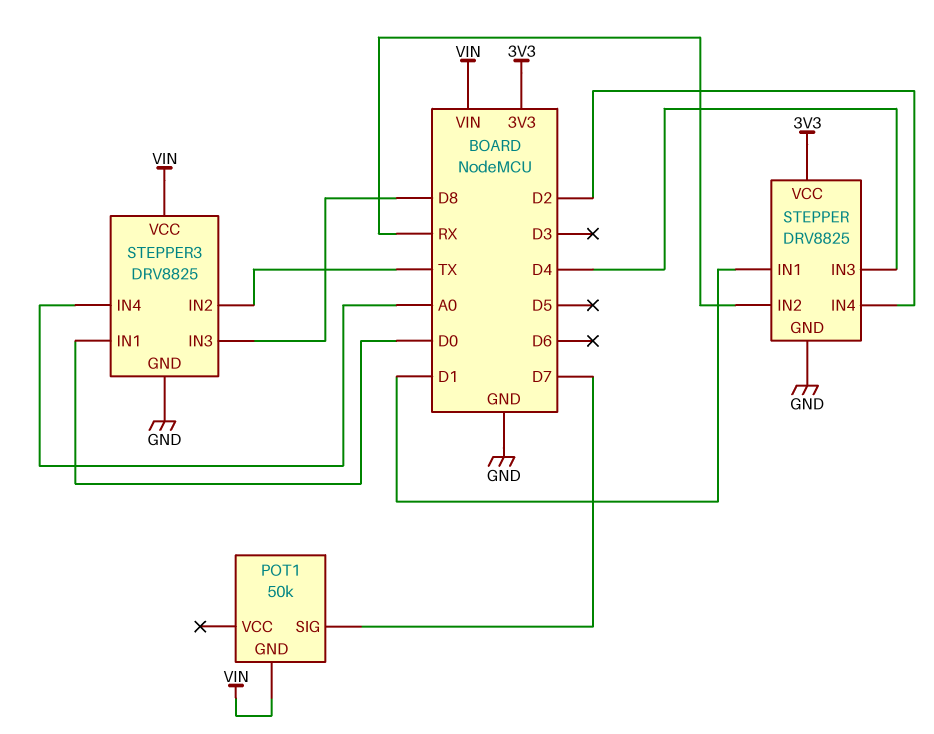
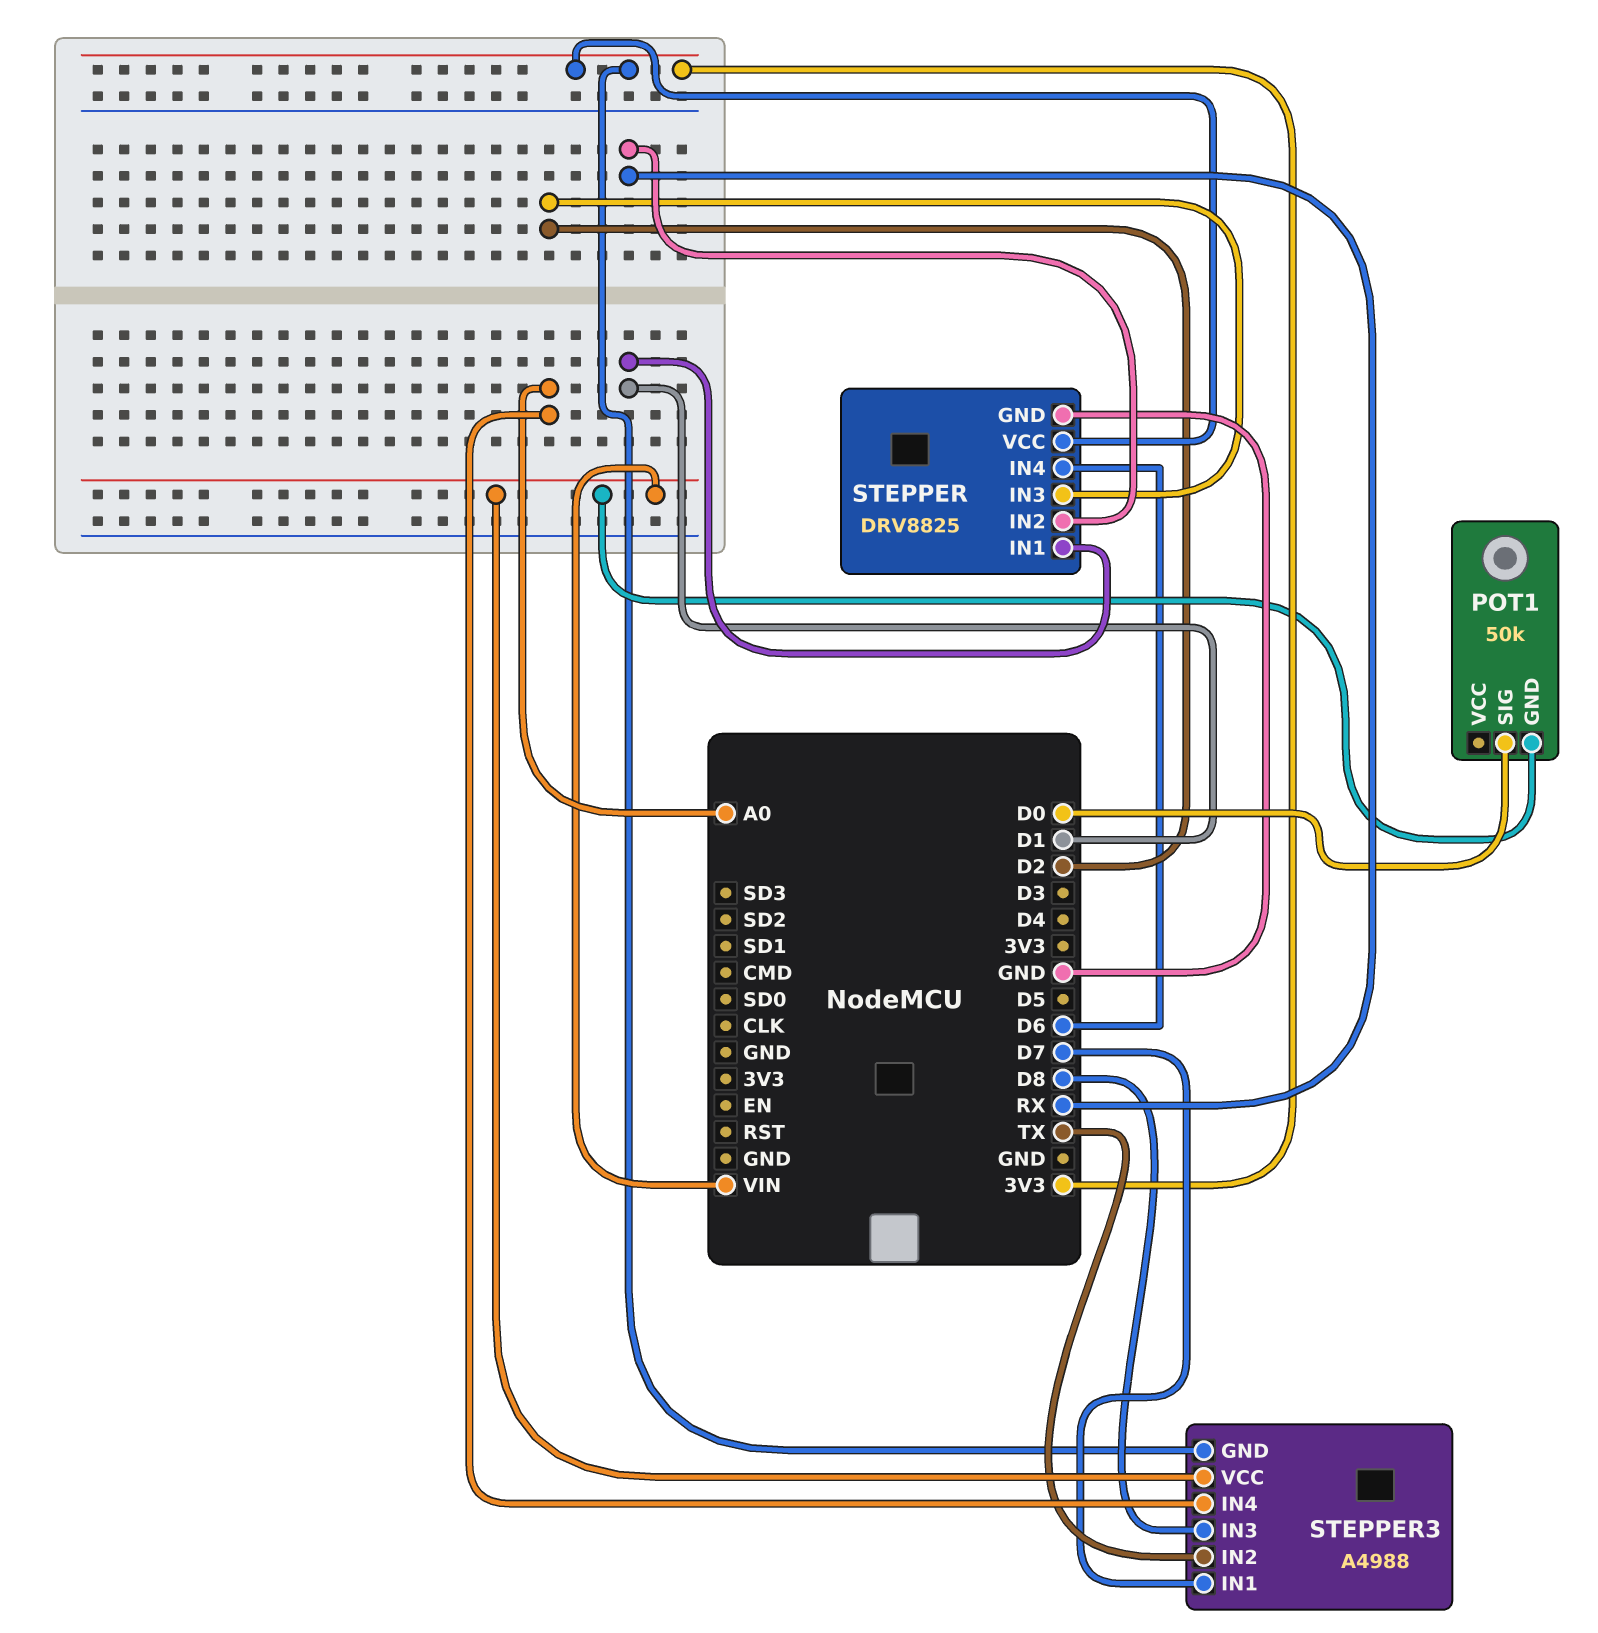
POT1 pin SIG: D7 -> D0
STEPPER pin IN3: D4 -> D2
STEPPER pin IN4: D2 -> D6
STEPPER3: DRV8825 -> A4988
STEPPER3 pin GND: GND -> 3V3
STEPPER3 pin IN1: D0 -> D7

